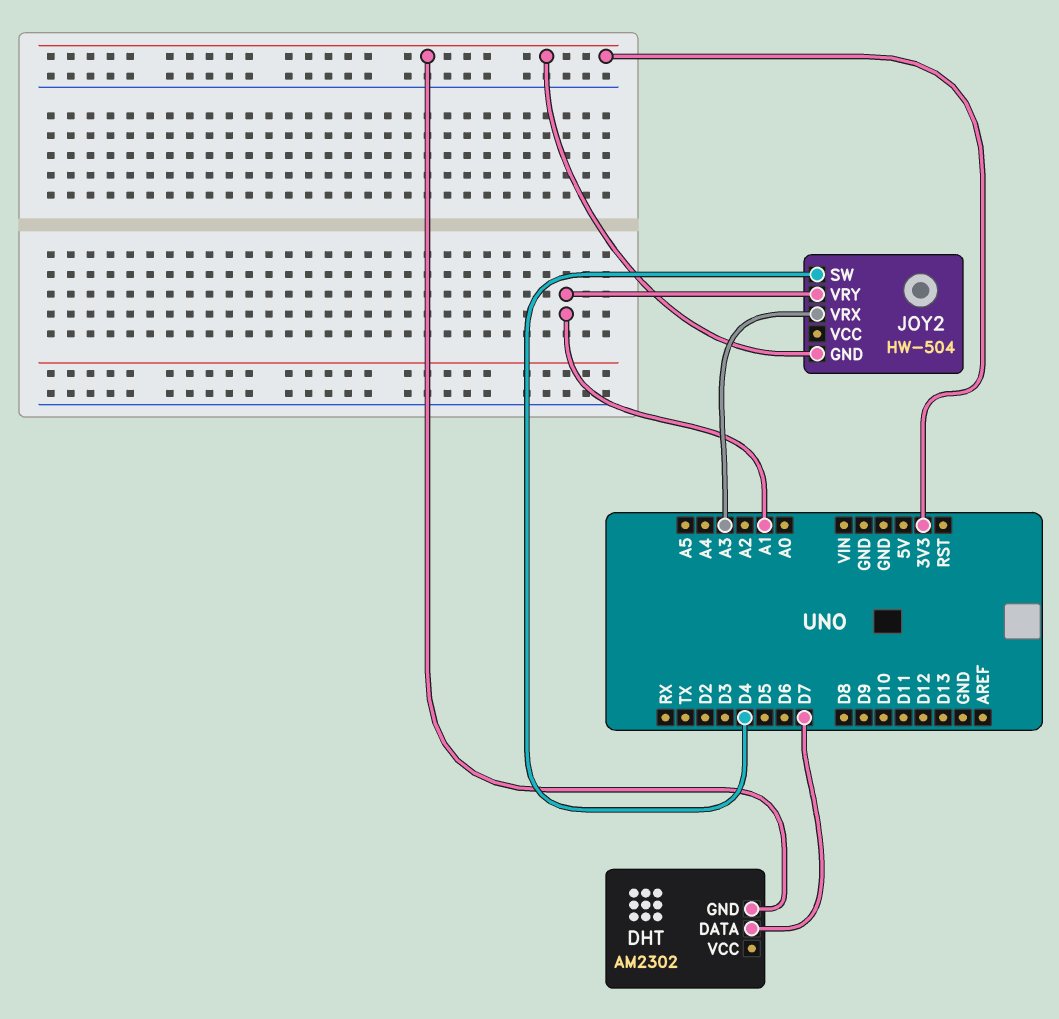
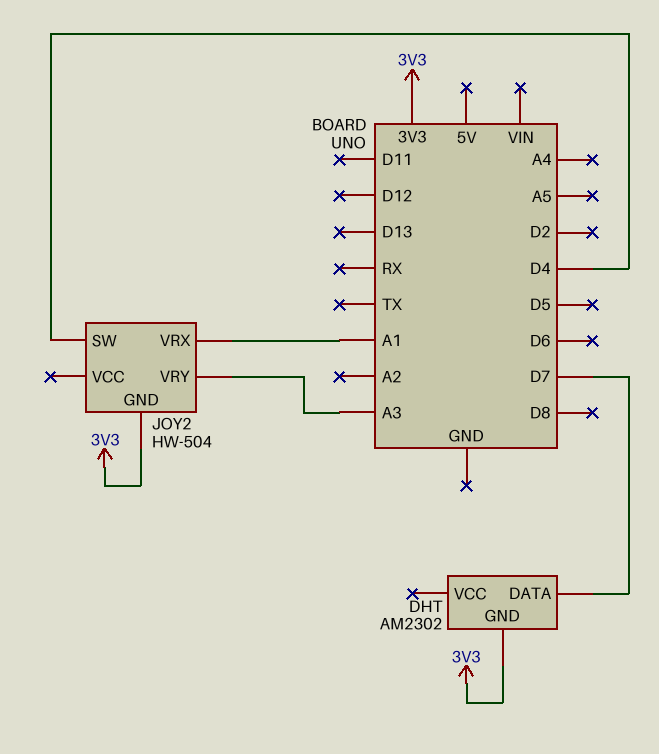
JOY2 pin VRX: A3 -> A1
JOY2 pin VRY: A1 -> A3

